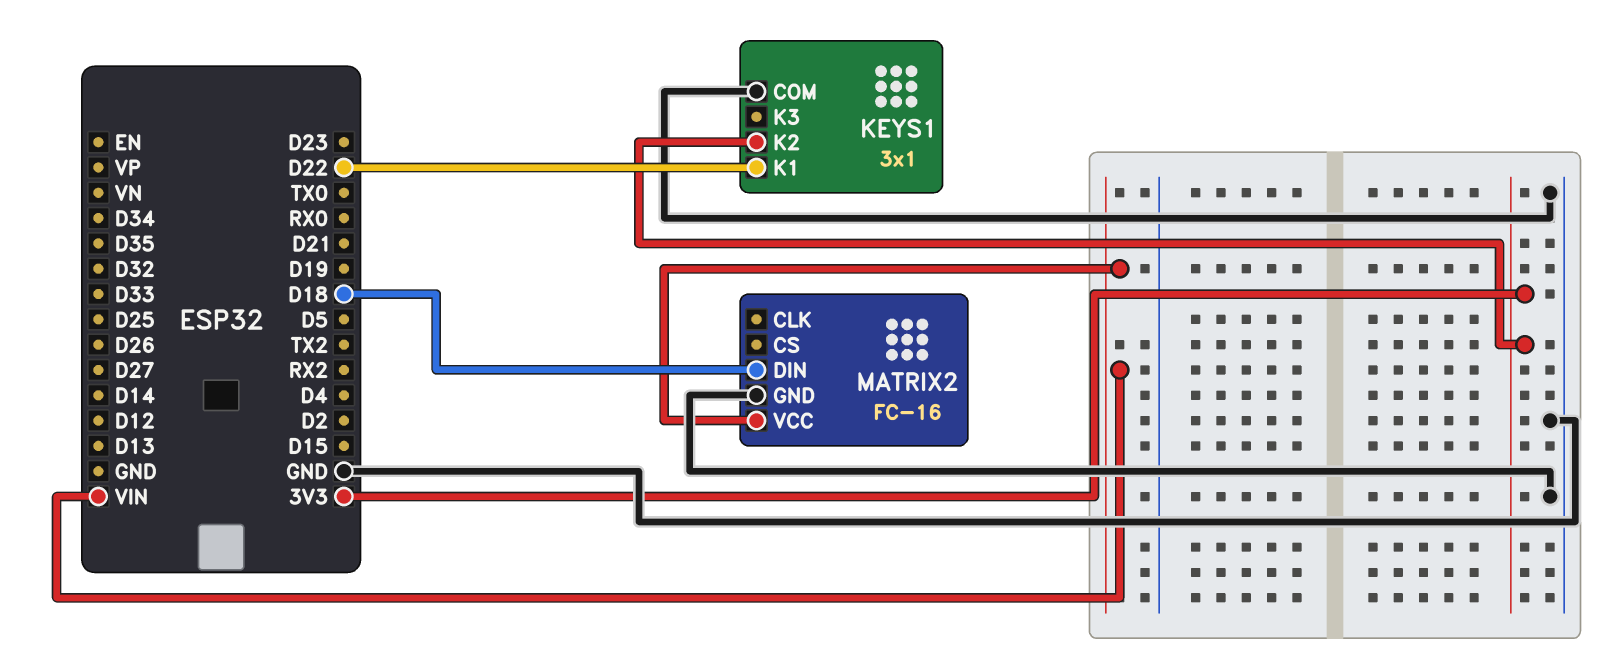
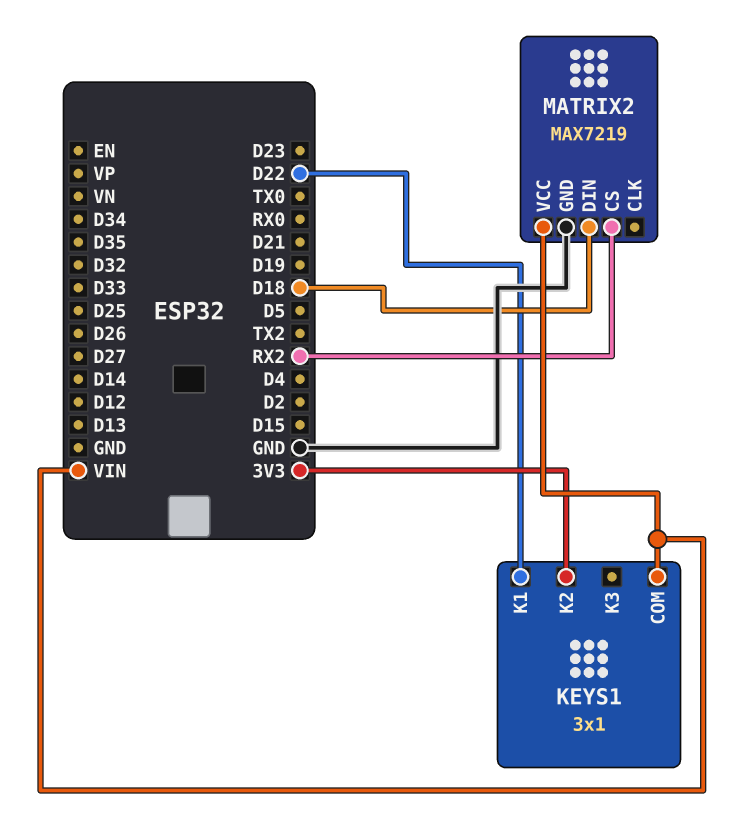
KEYS1 pin COM: GND -> VIN
MATRIX2: FC-16 -> MAX7219
MATRIX2 pin CS: none -> RX2

